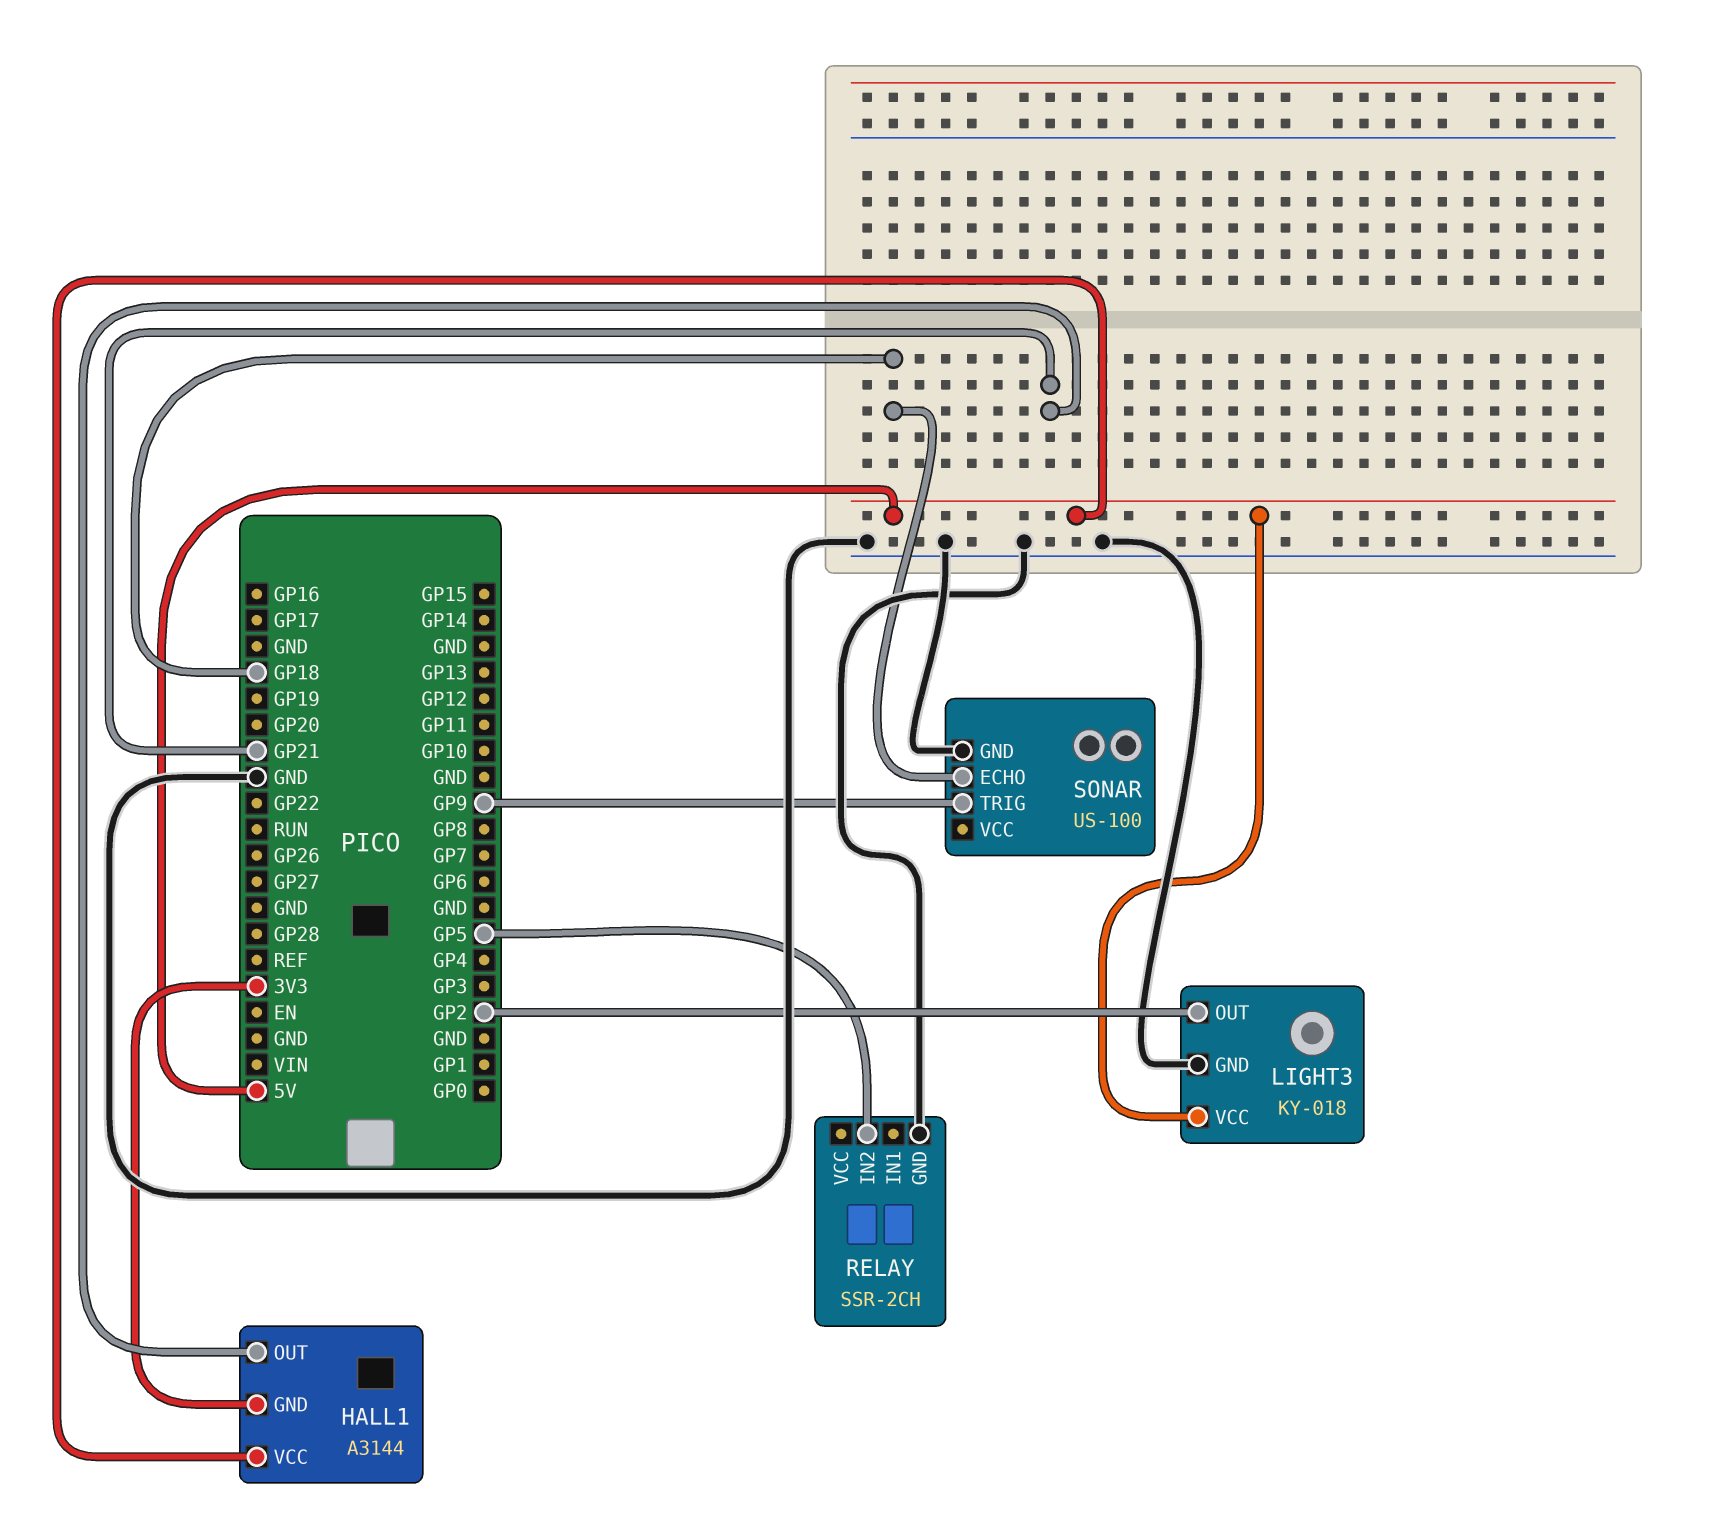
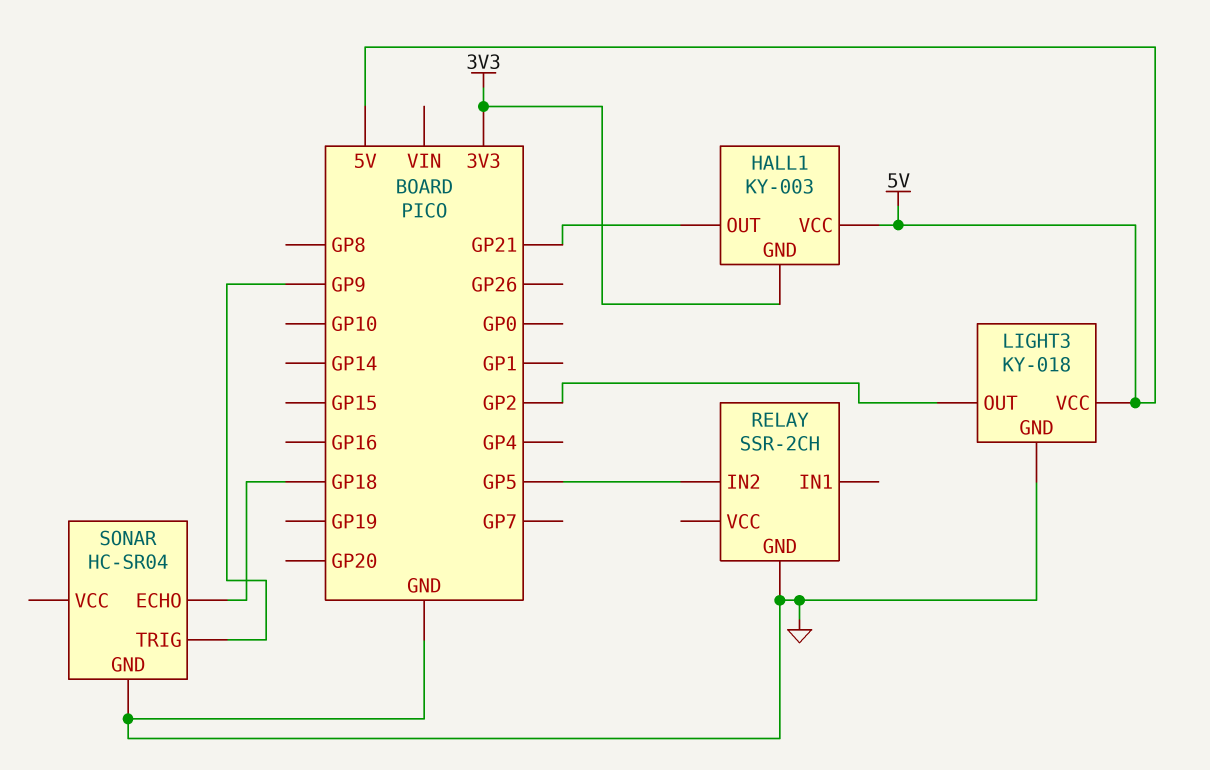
HALL1: A3144 -> KY-003
SONAR: US-100 -> HC-SR04

